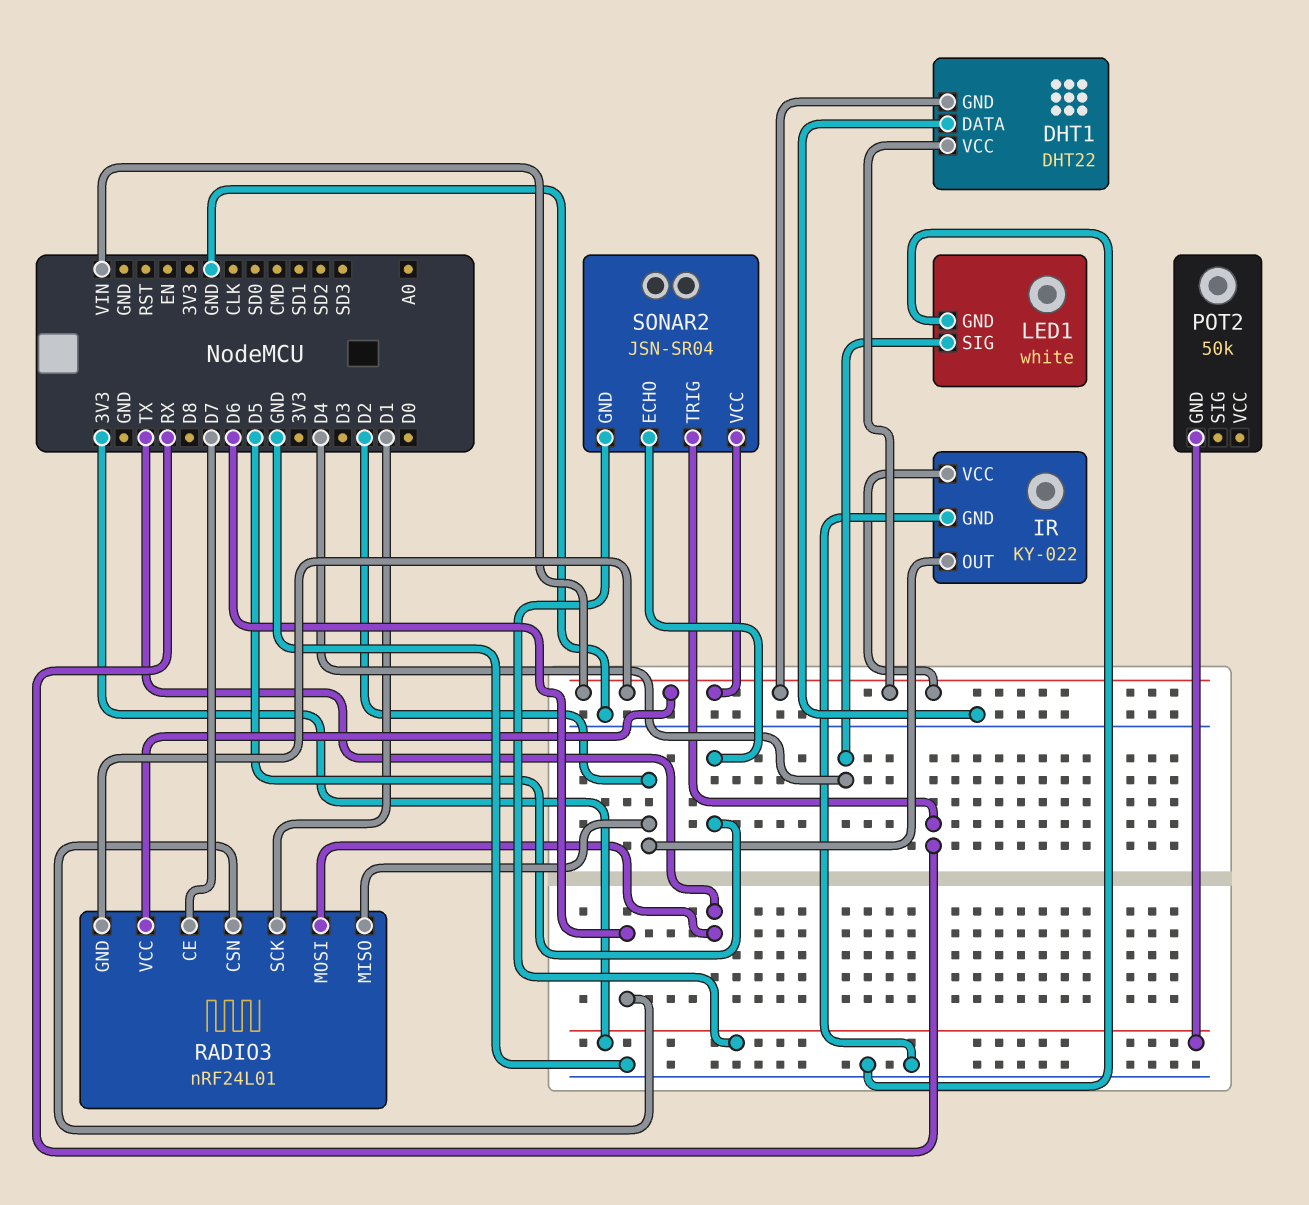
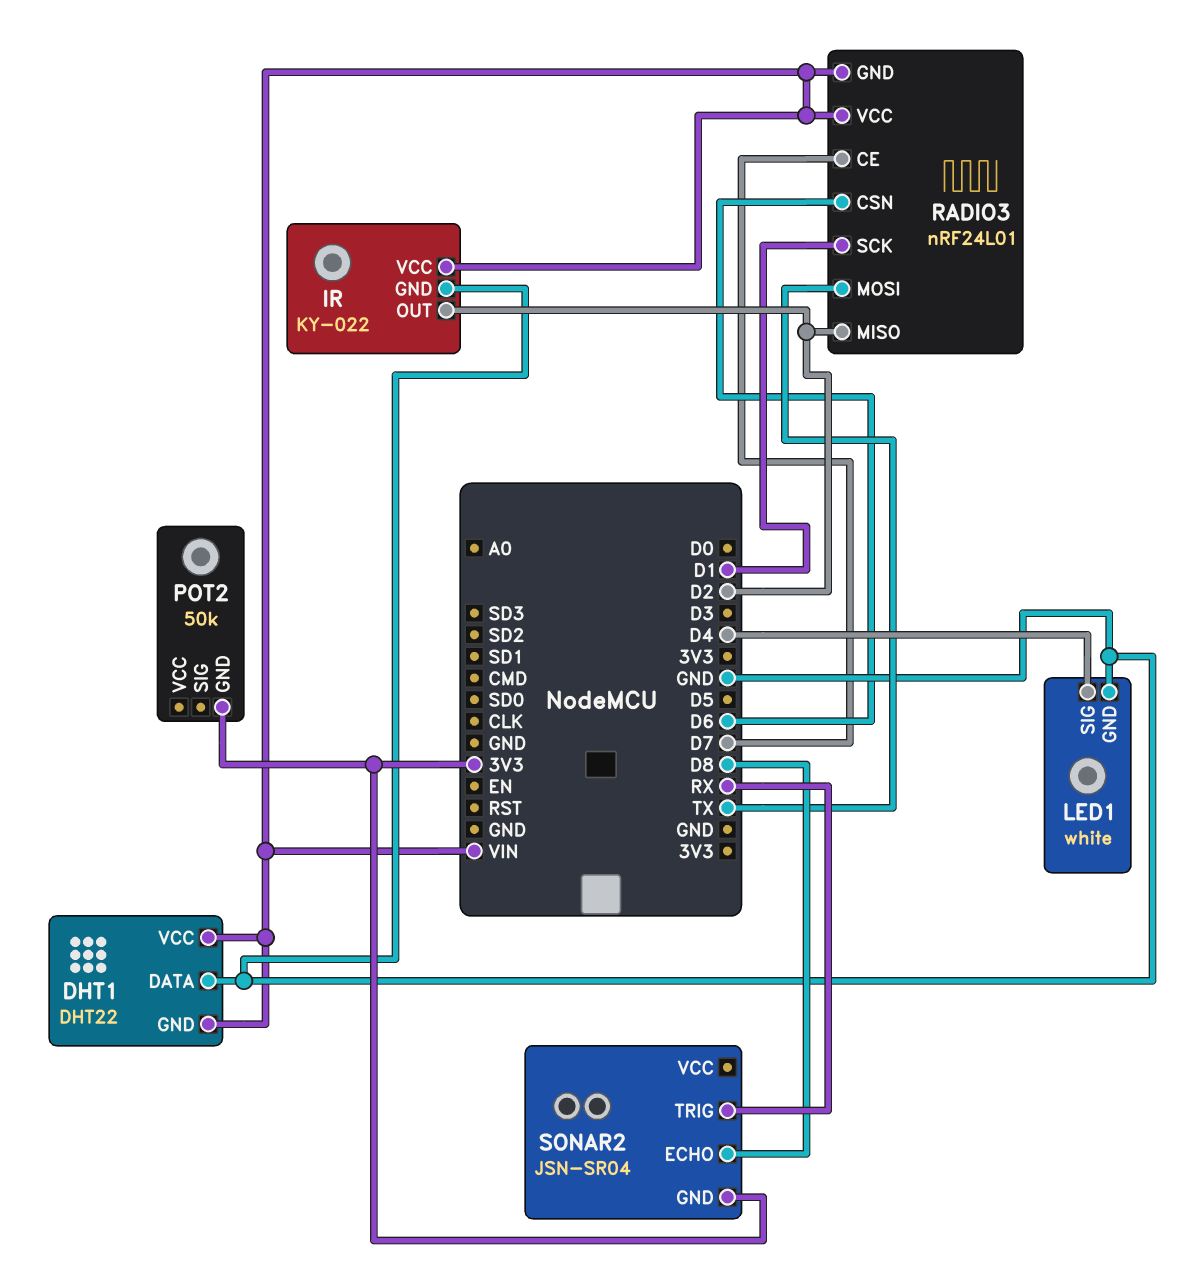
SONAR2 pin ECHO: D5 -> D8
SONAR2 pin VCC: VIN -> none

